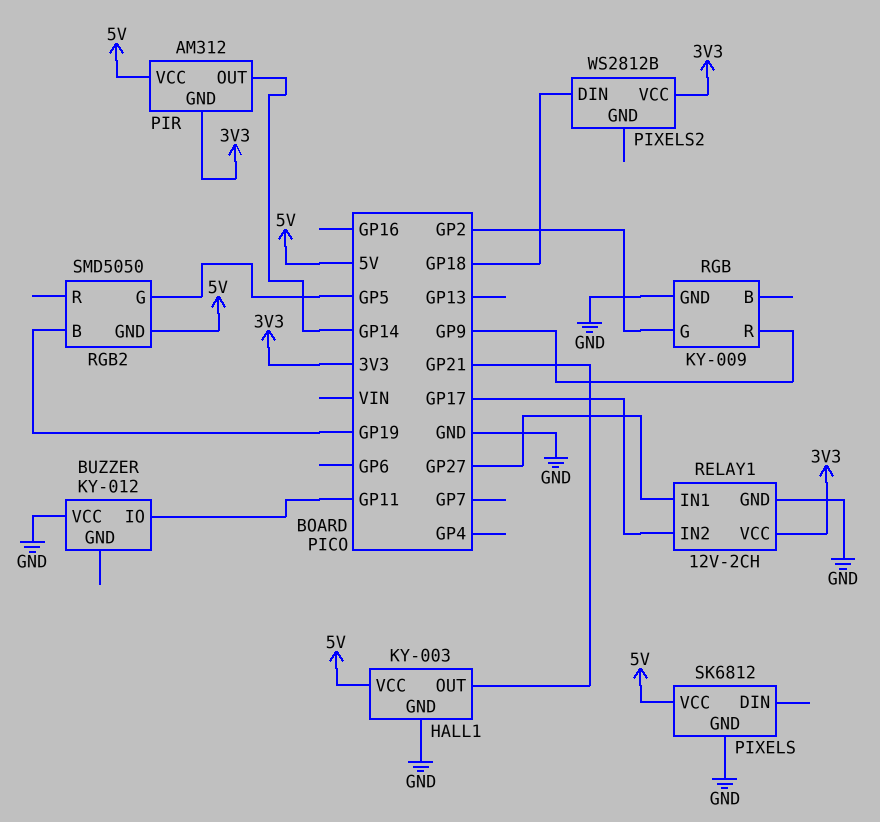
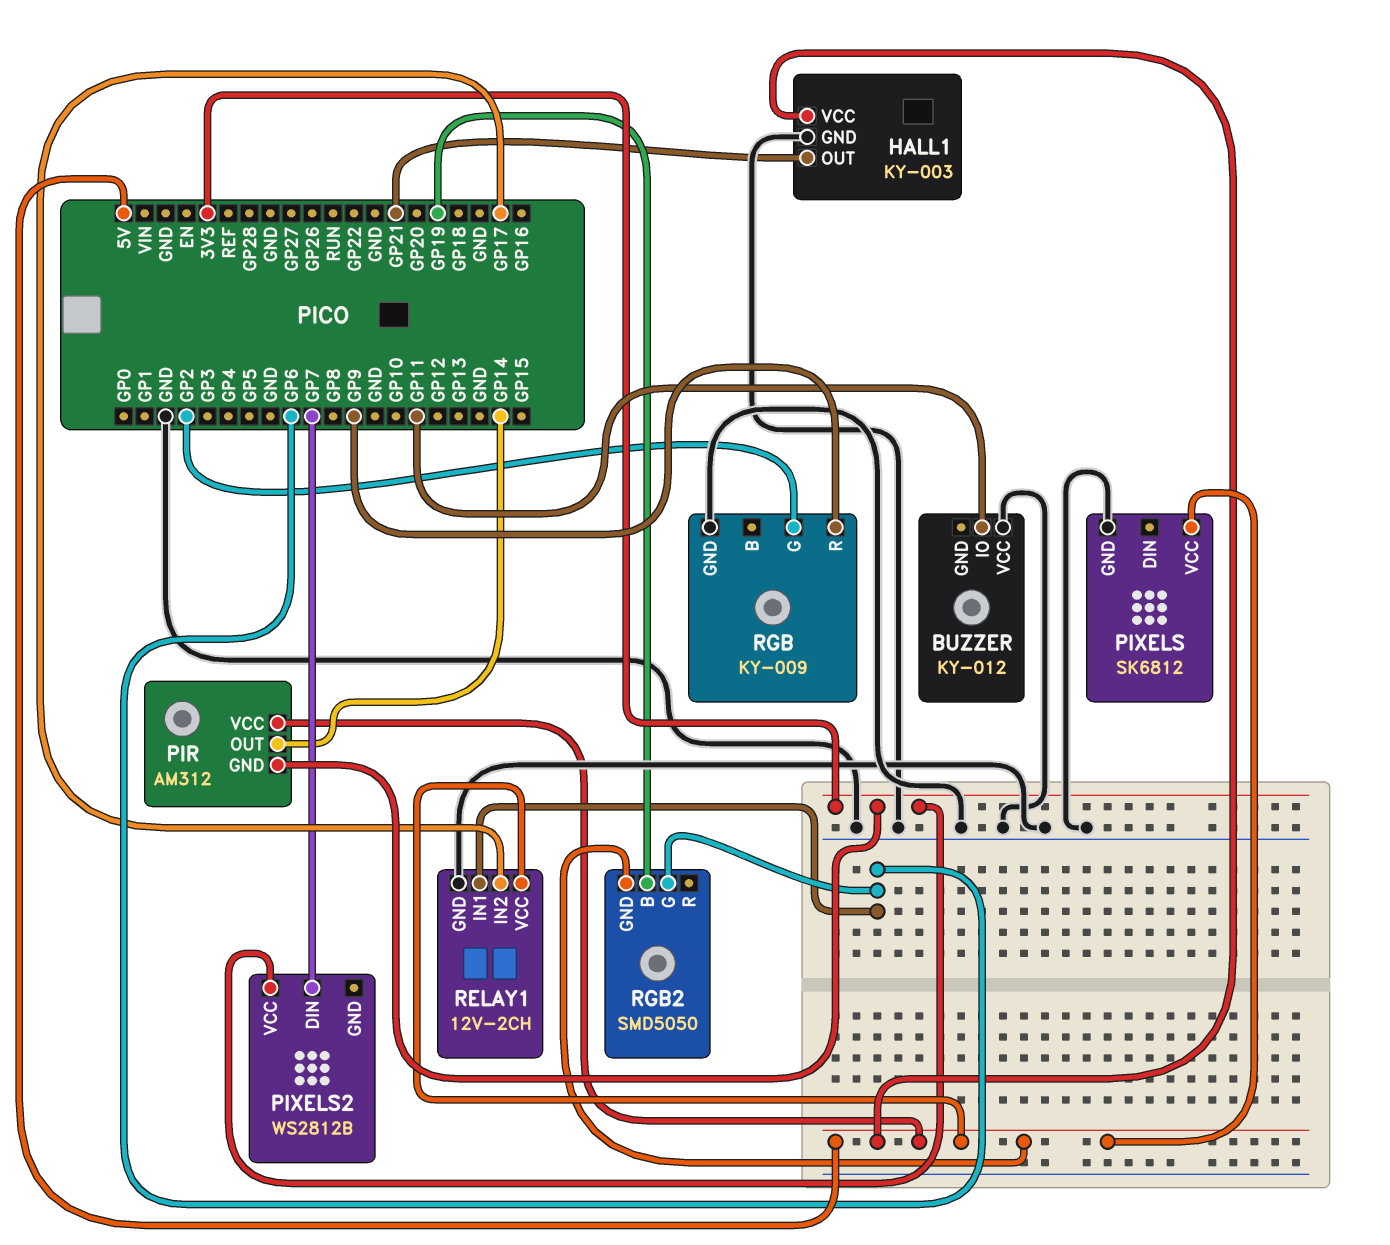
PIXELS2 pin DIN: GP18 -> GP7
RELAY1 pin IN1: GP27 -> GP6
RELAY1 pin VCC: 3V3 -> 5V
RGB2 pin G: GP5 -> GP6

